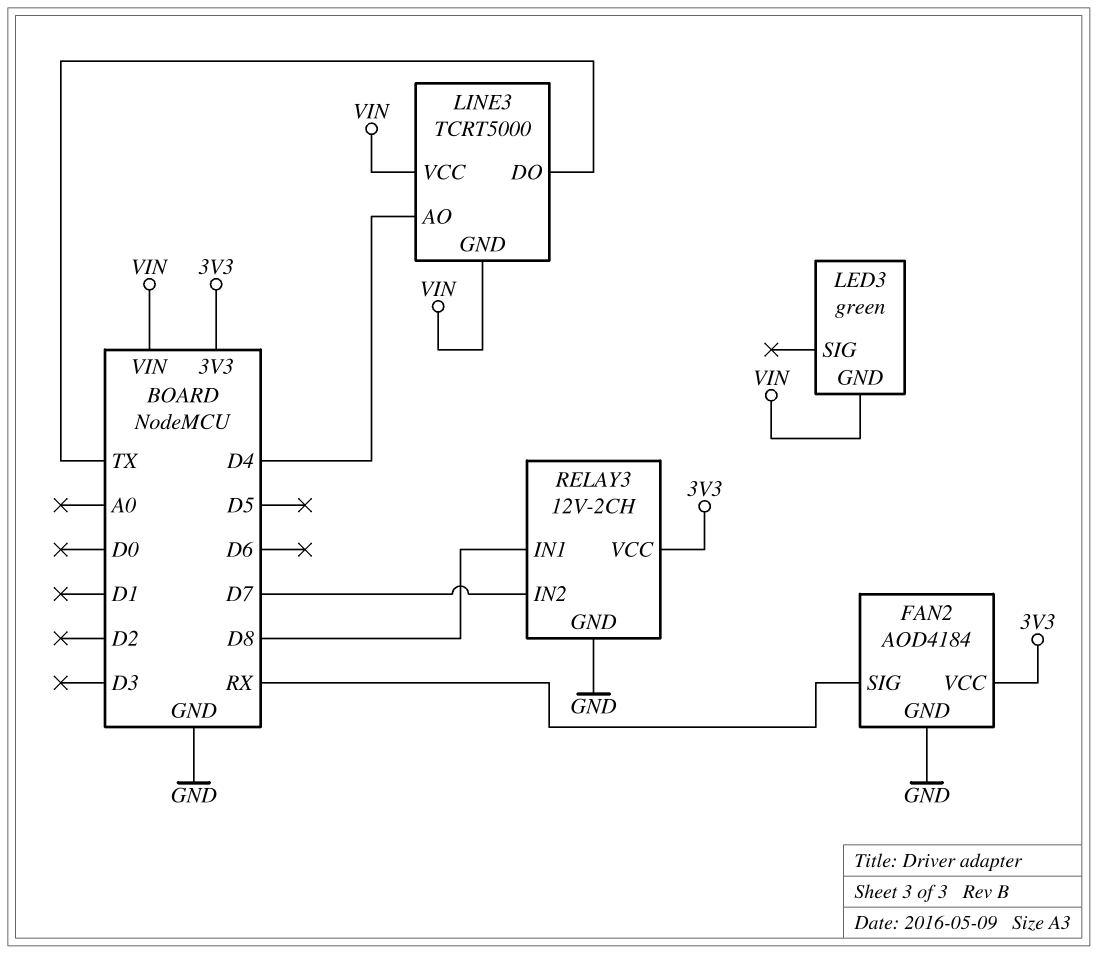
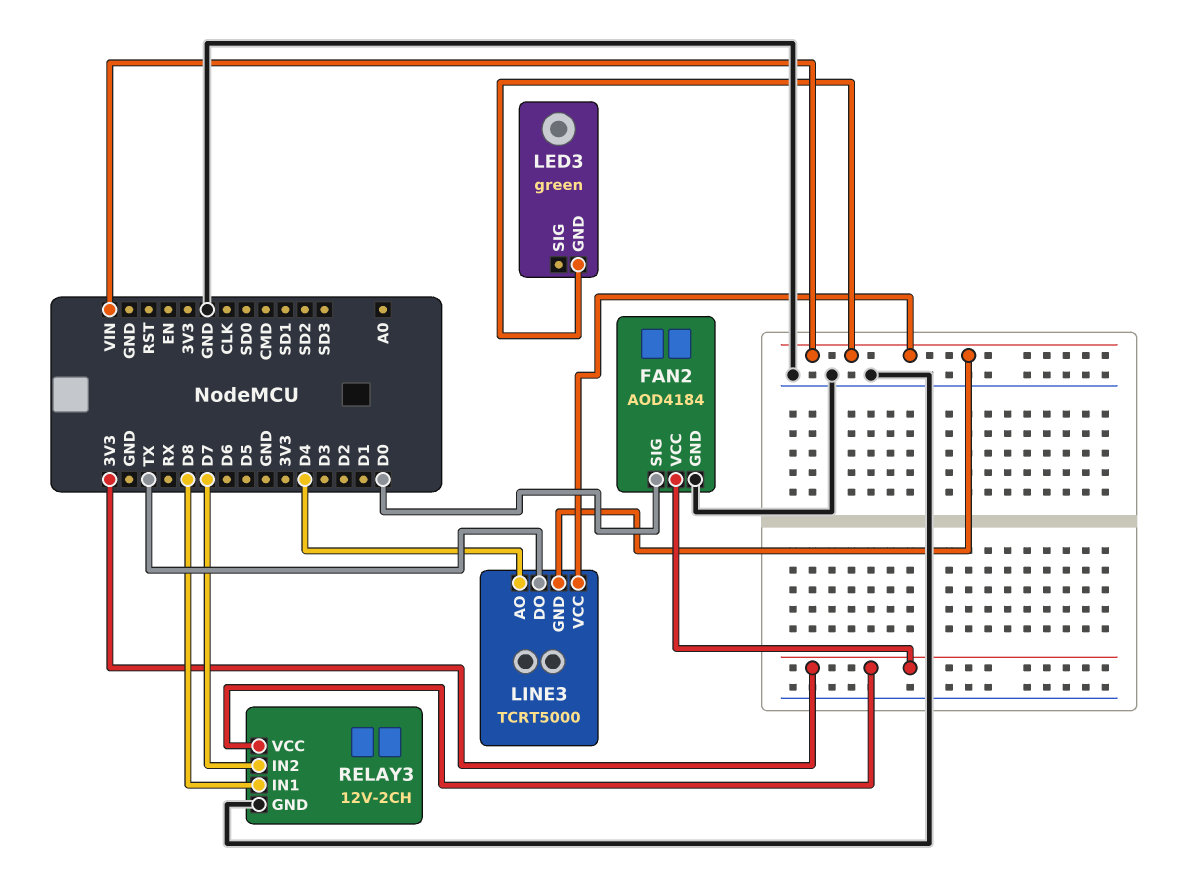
FAN2 pin SIG: RX -> D0

